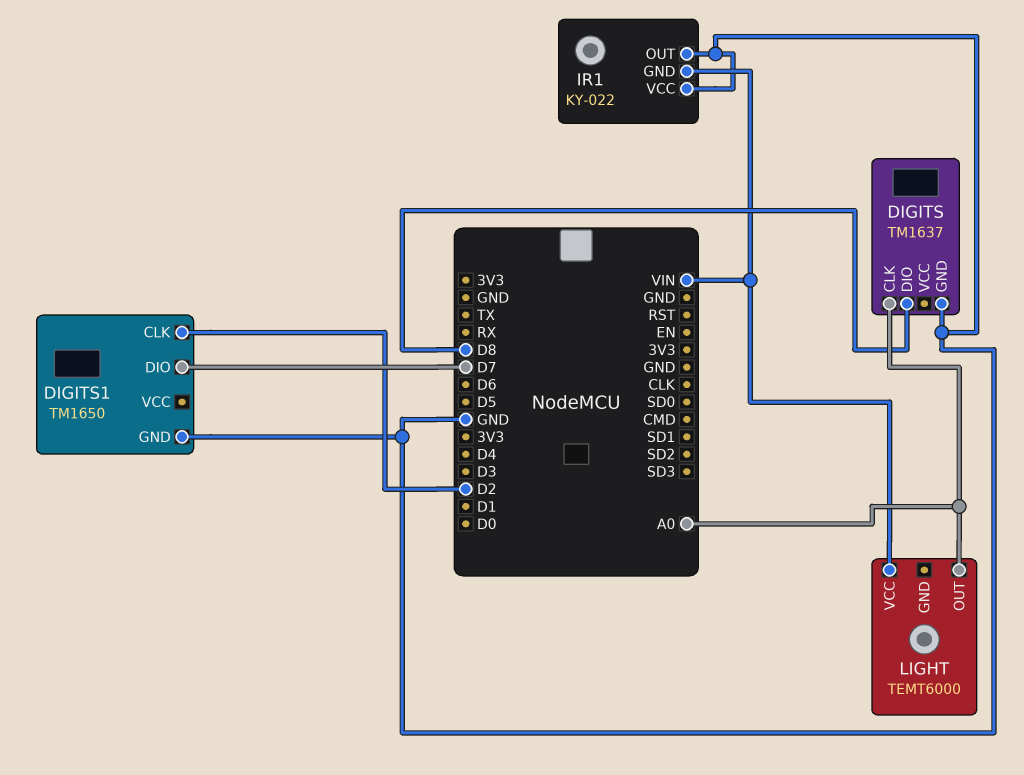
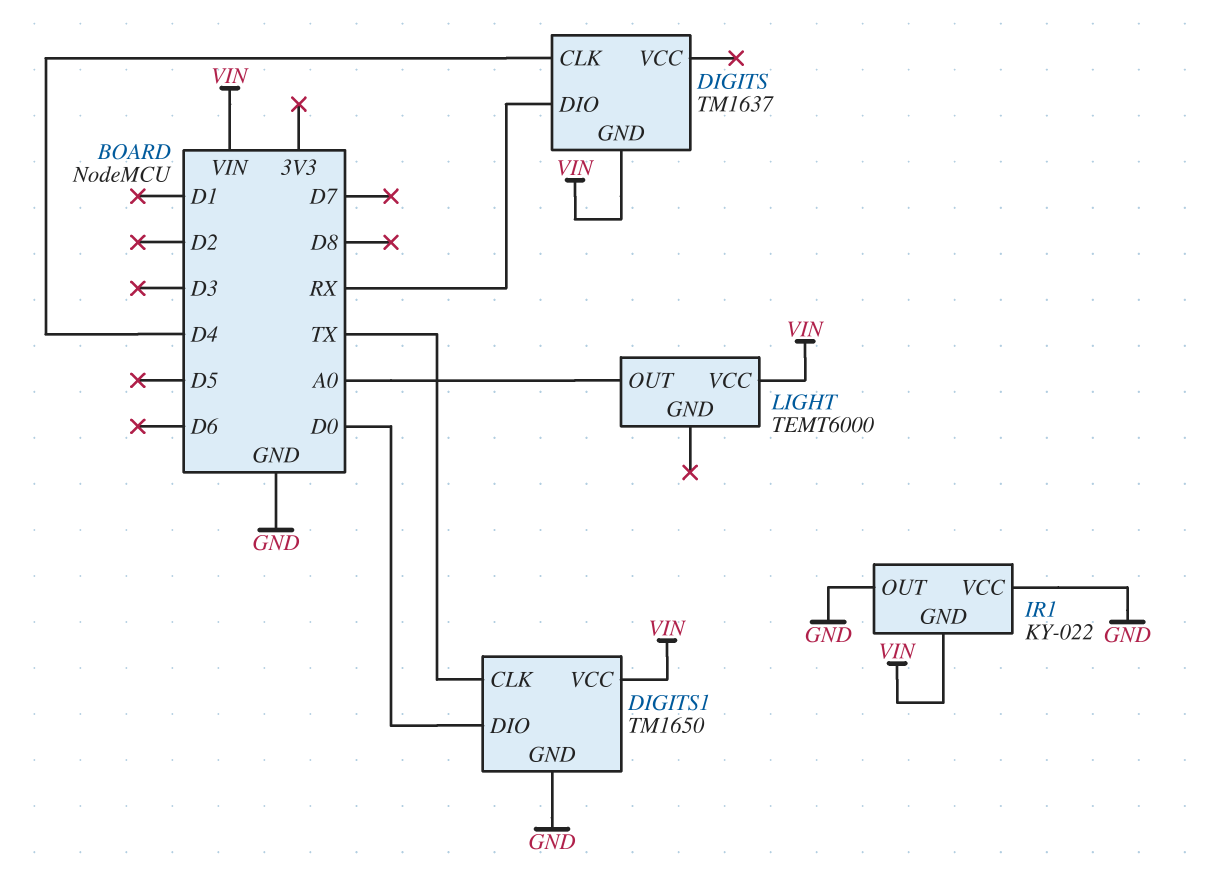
DIGITS pin CLK: A0 -> D4
DIGITS pin DIO: D8 -> RX
DIGITS pin GND: GND -> VIN
DIGITS1 pin CLK: D2 -> TX
DIGITS1 pin DIO: D7 -> D0
DIGITS1 pin VCC: none -> VIN

